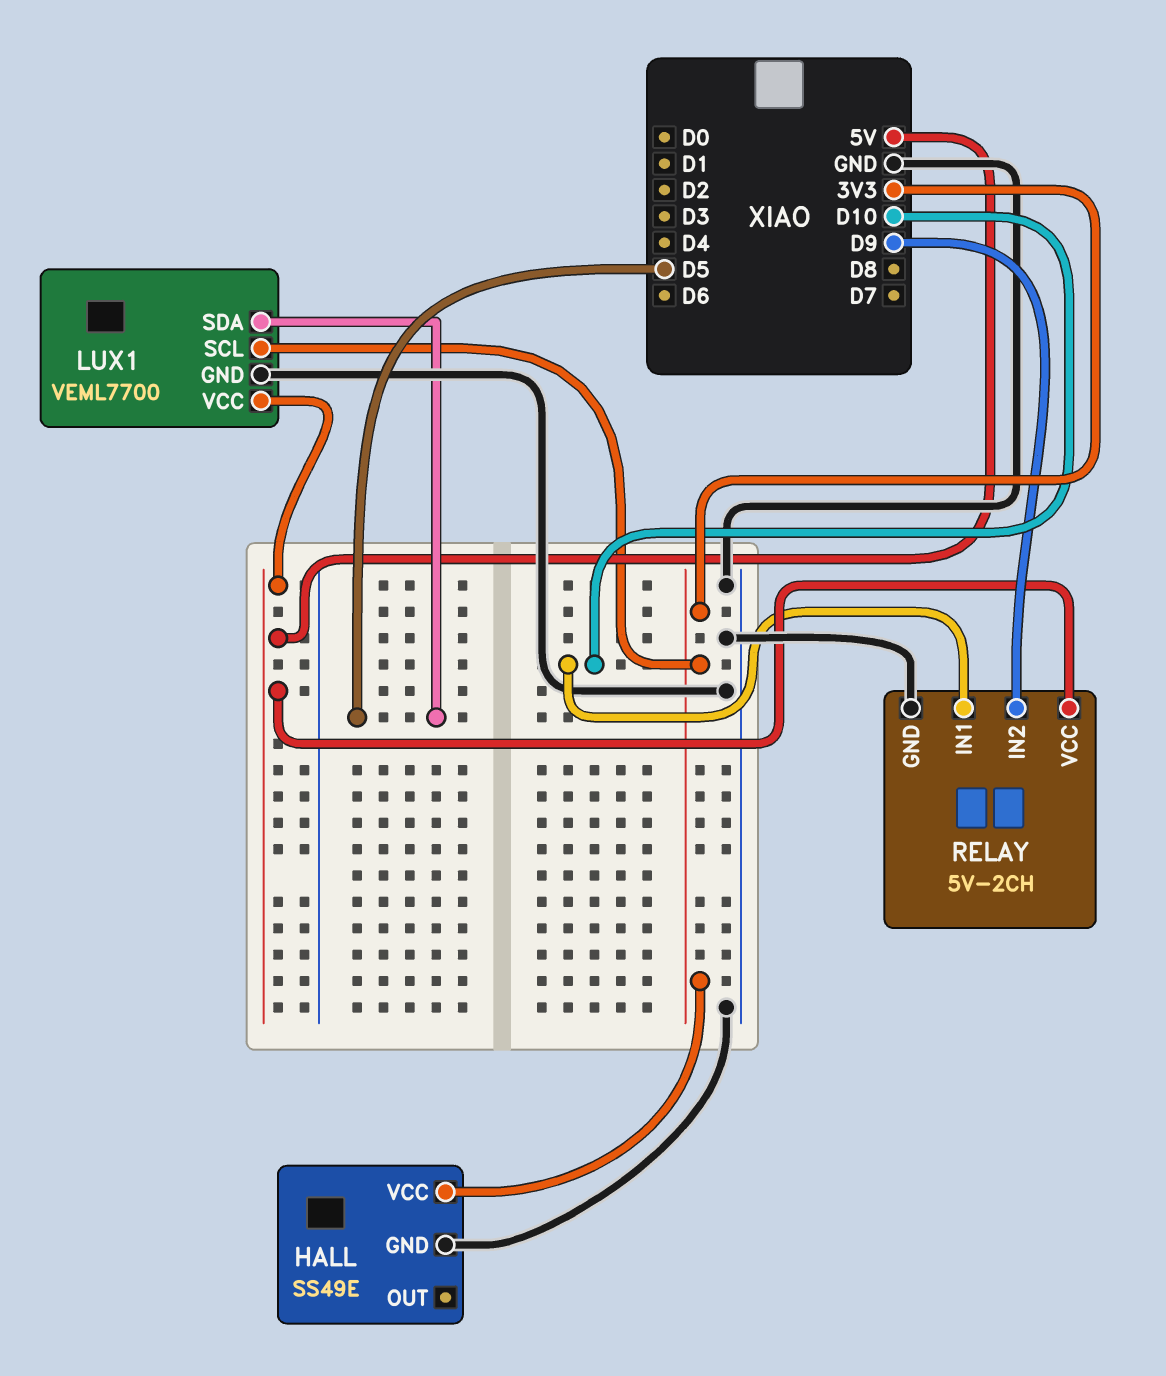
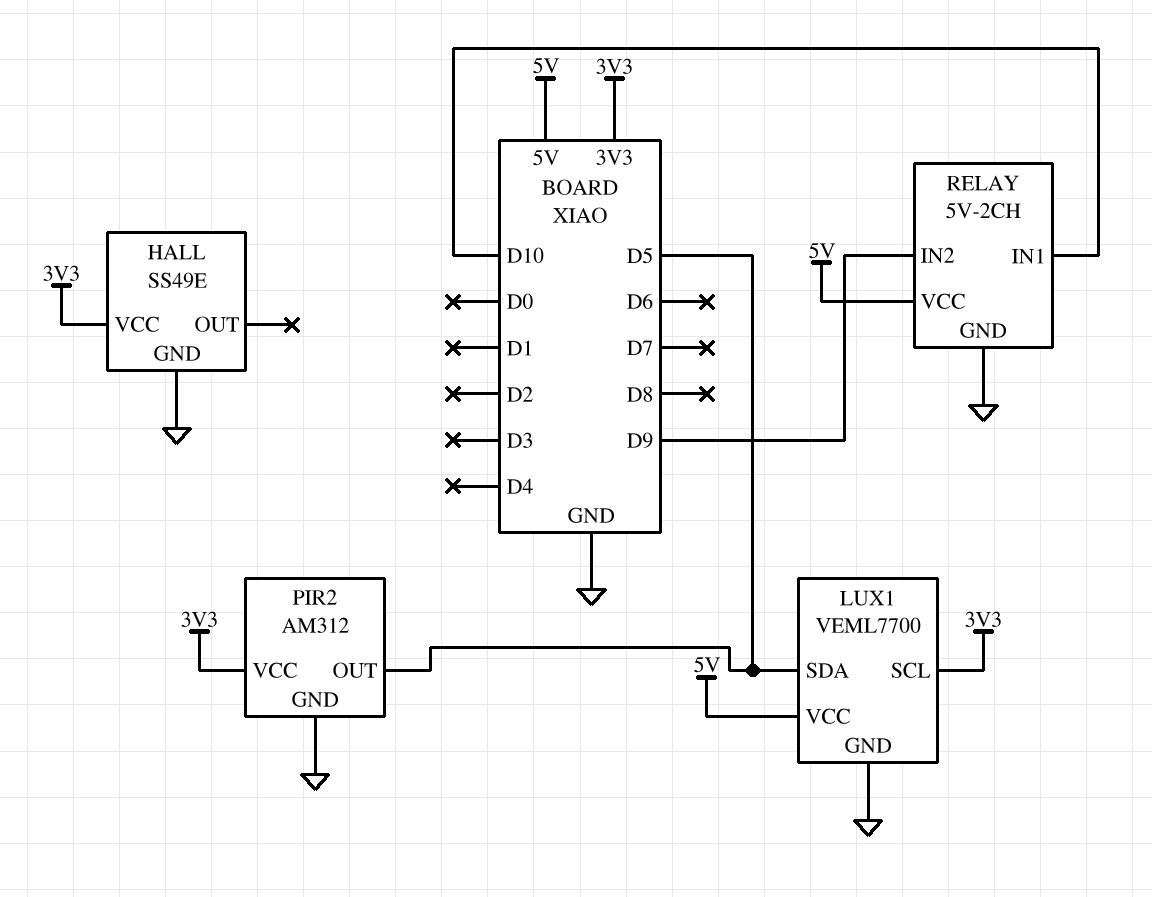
PIR2: none -> AM312
PIR2 pin GND: none -> GND
PIR2 pin OUT: none -> D5
PIR2 pin VCC: none -> 3V3

